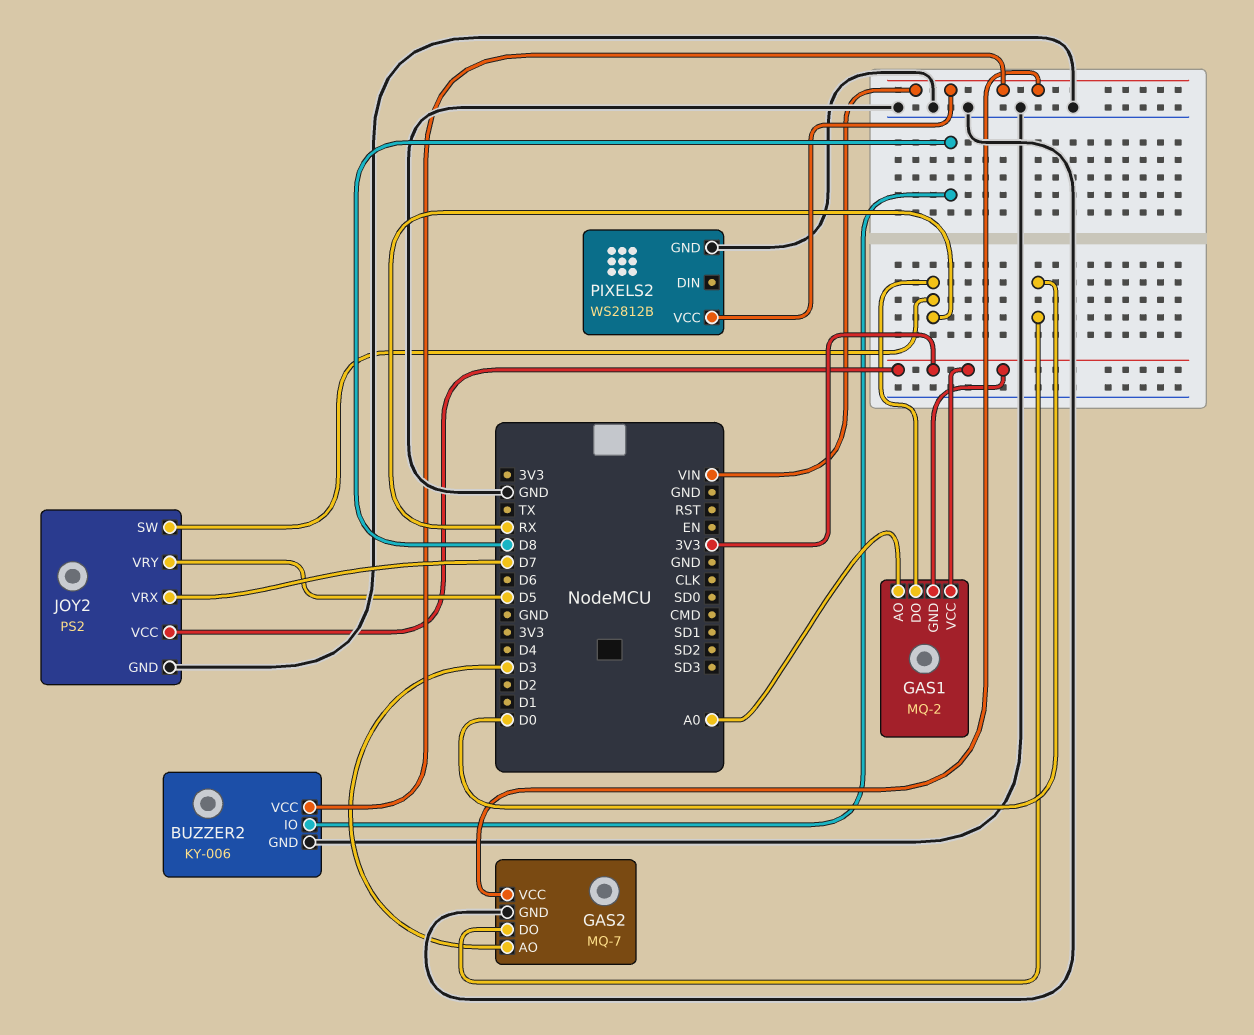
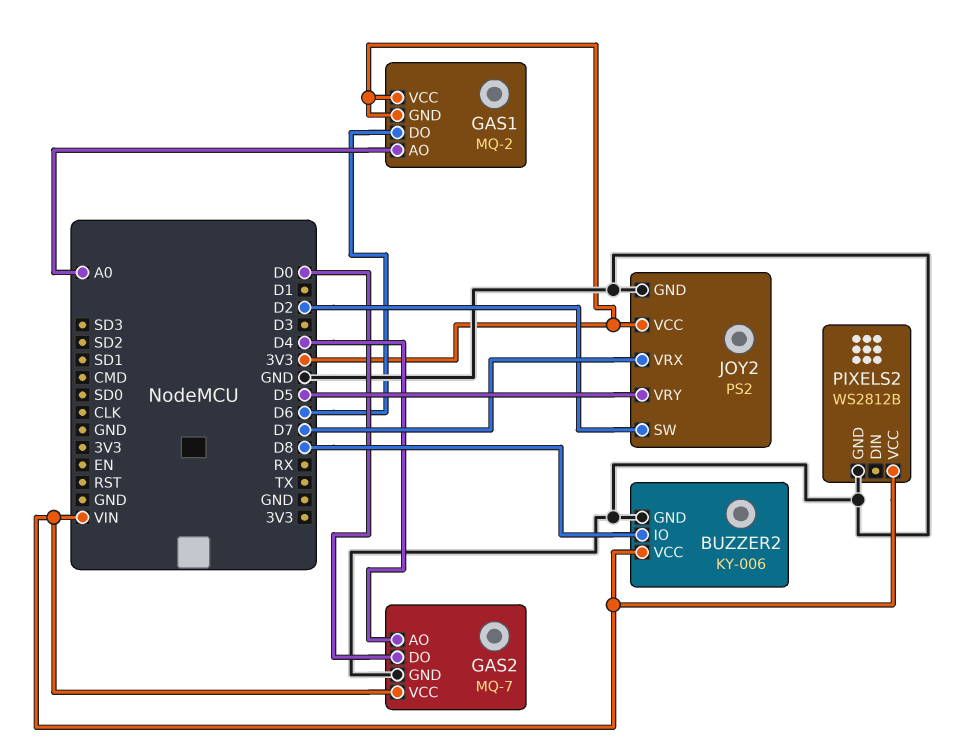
GAS1 pin DO: RX -> D6
GAS2 pin AO: D3 -> D4
JOY2 pin SW: RX -> D2

